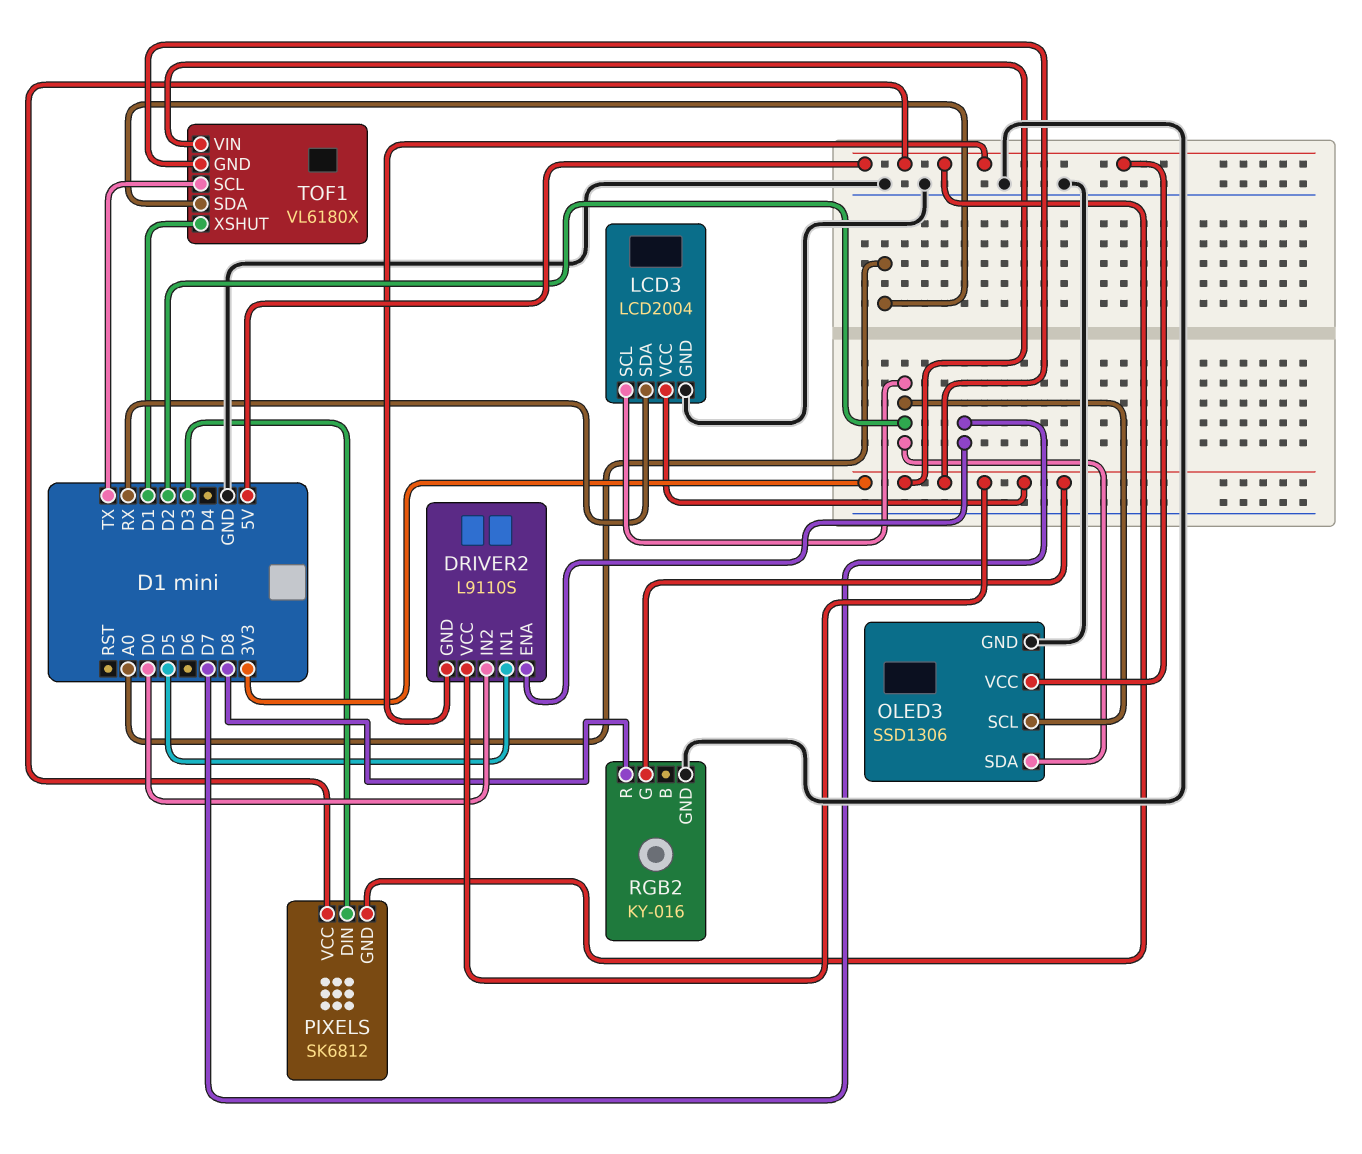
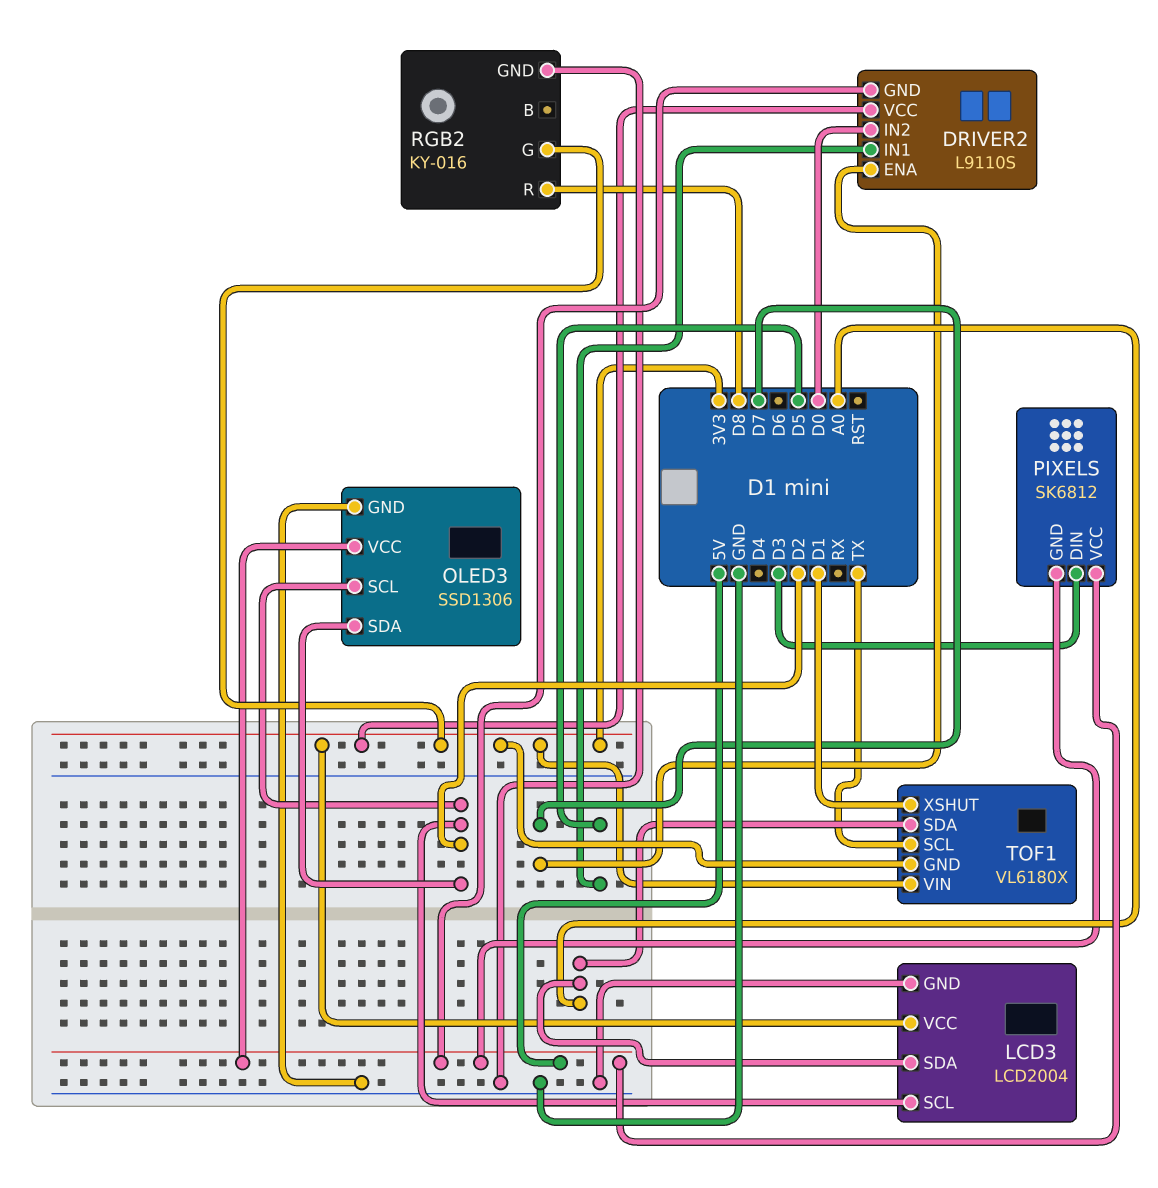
LCD3 pin SDA: RX -> A0

